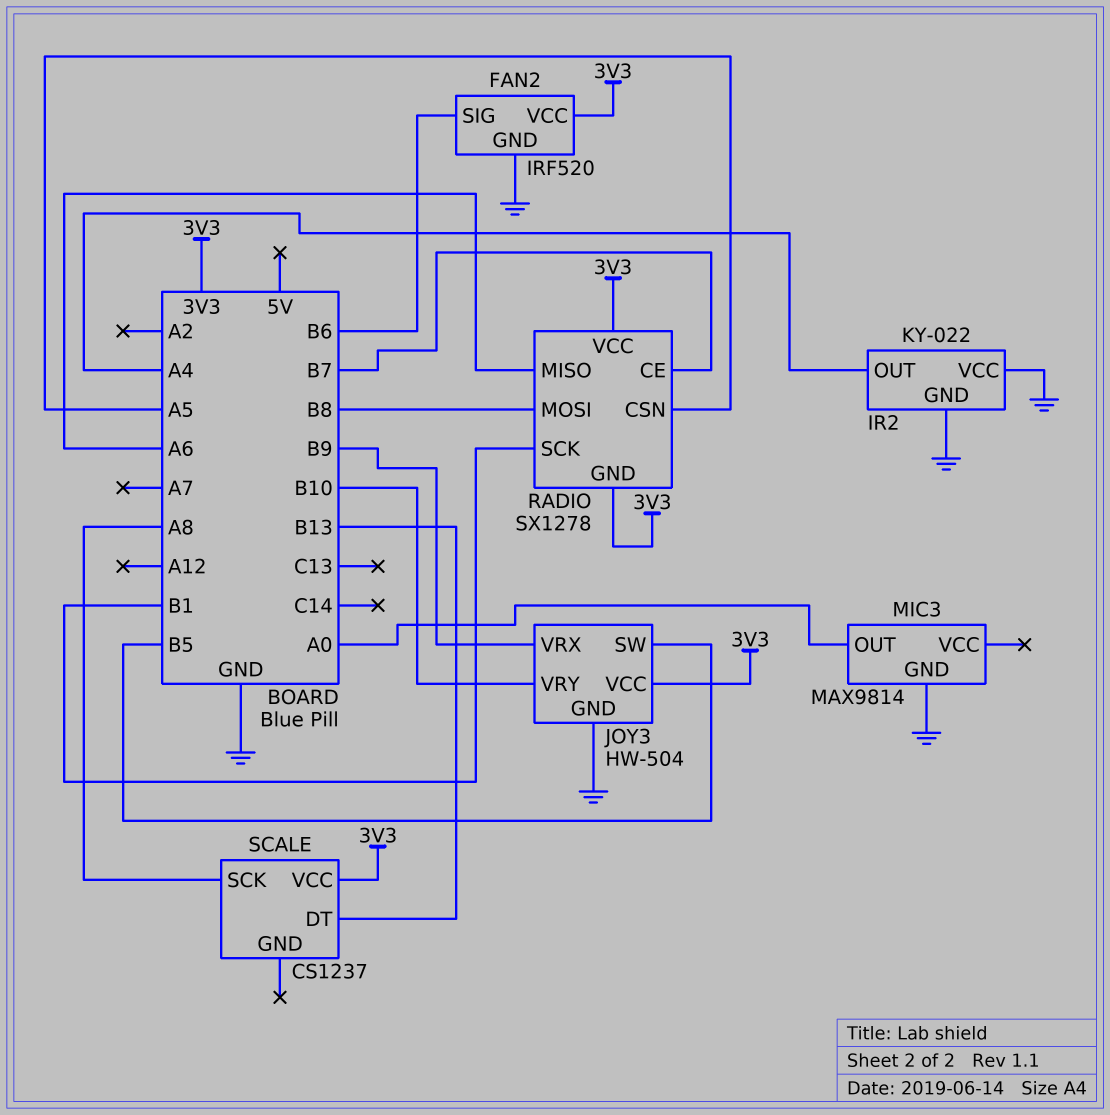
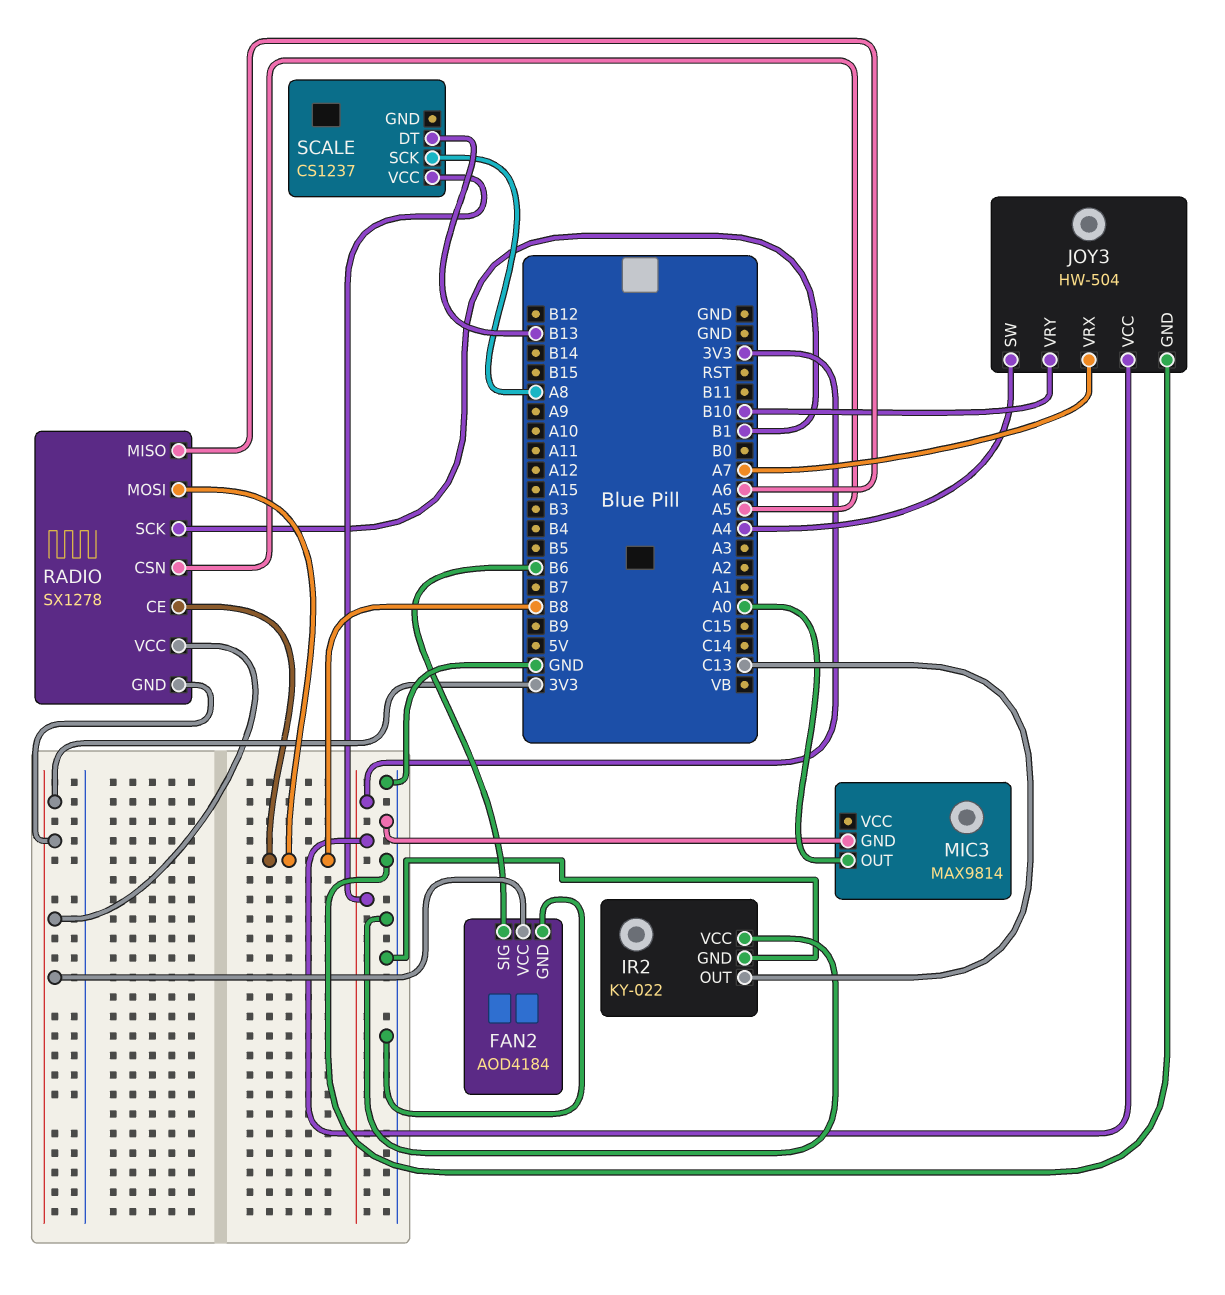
FAN2: IRF520 -> AOD4184
IR2 pin OUT: A4 -> C13
JOY3 pin SW: B5 -> A4
JOY3 pin VRX: B9 -> A7
RADIO pin CE: B7 -> B8

